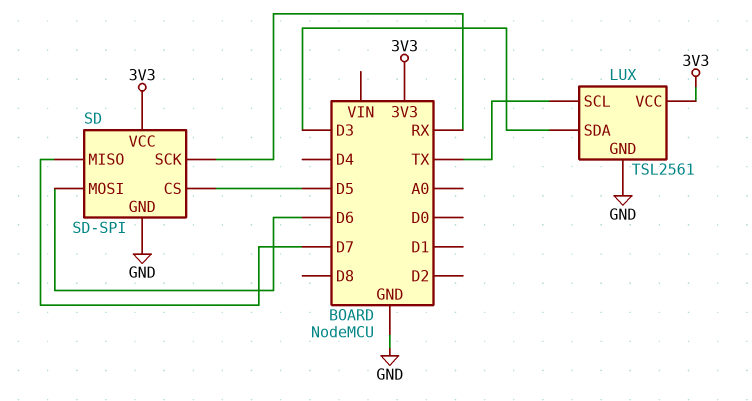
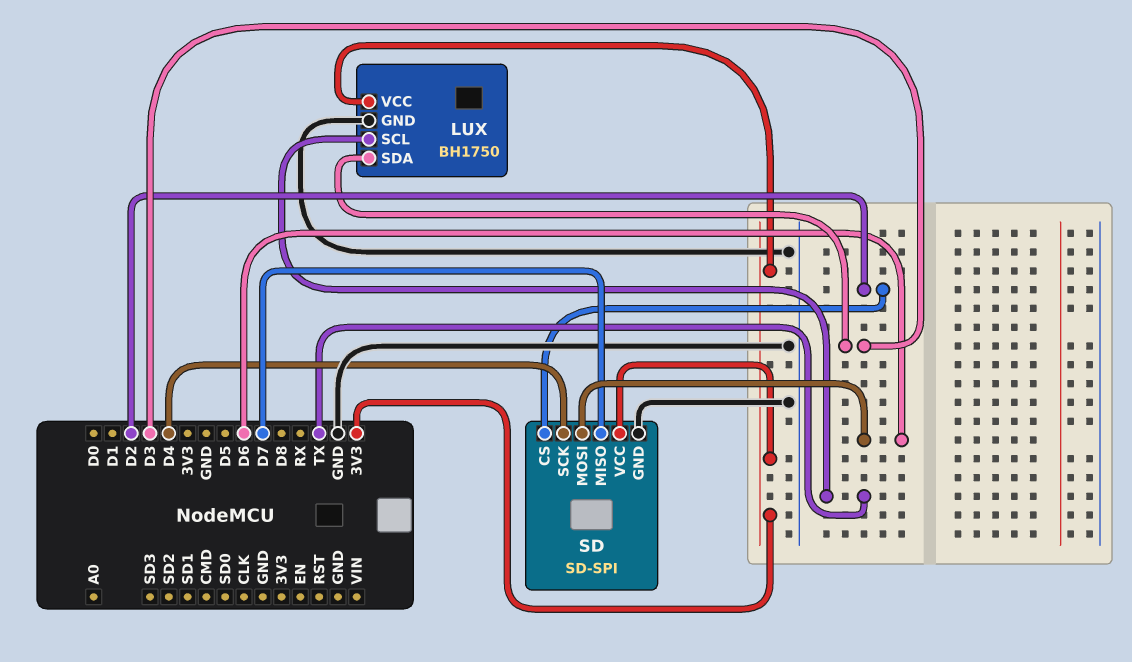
LUX: TSL2561 -> BH1750
SD pin CS: D5 -> D2
SD pin SCK: RX -> D4

